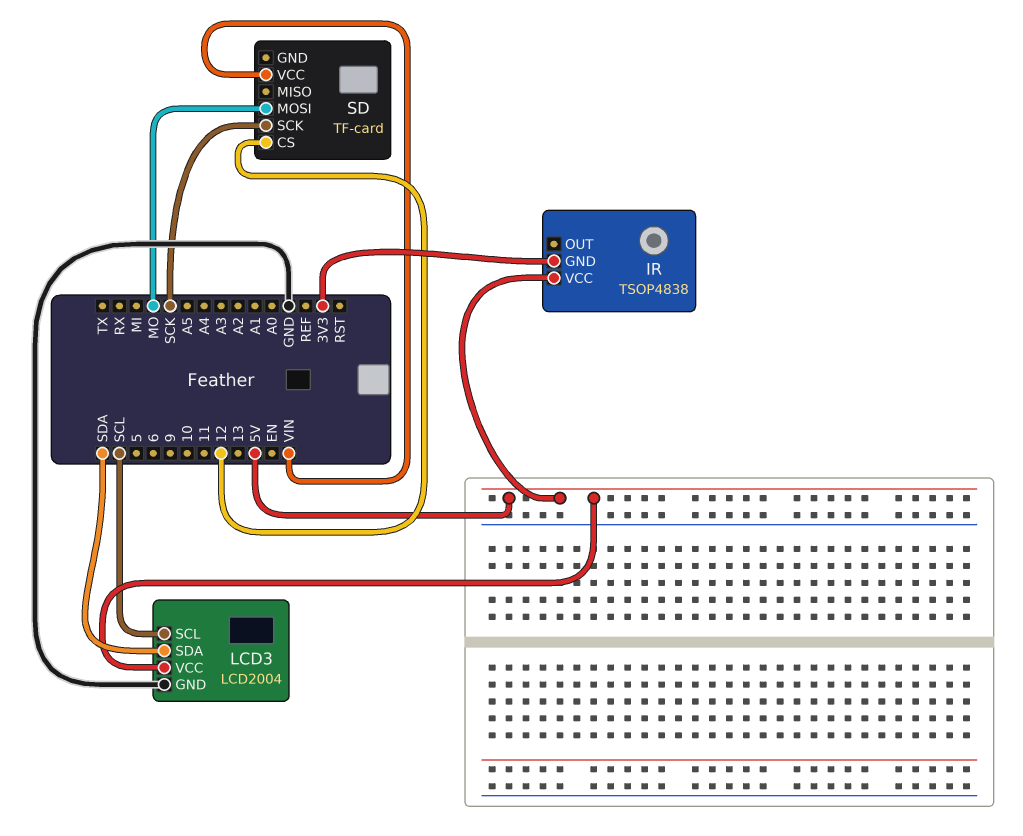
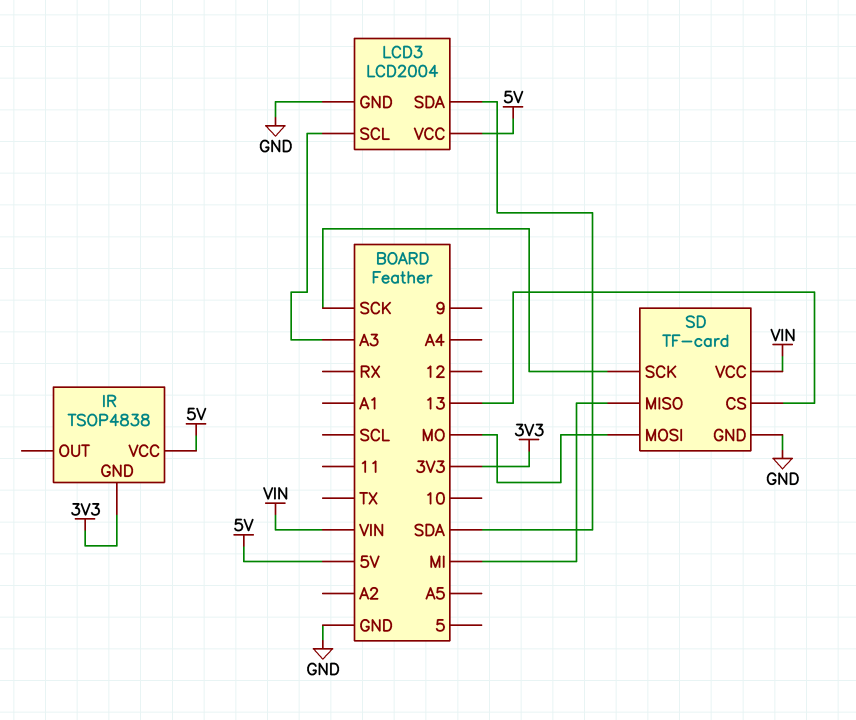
LCD3 pin SCL: SCL -> A3
SD pin CS: 12 -> 13
SD pin GND: none -> GND
SD pin MISO: none -> MI

